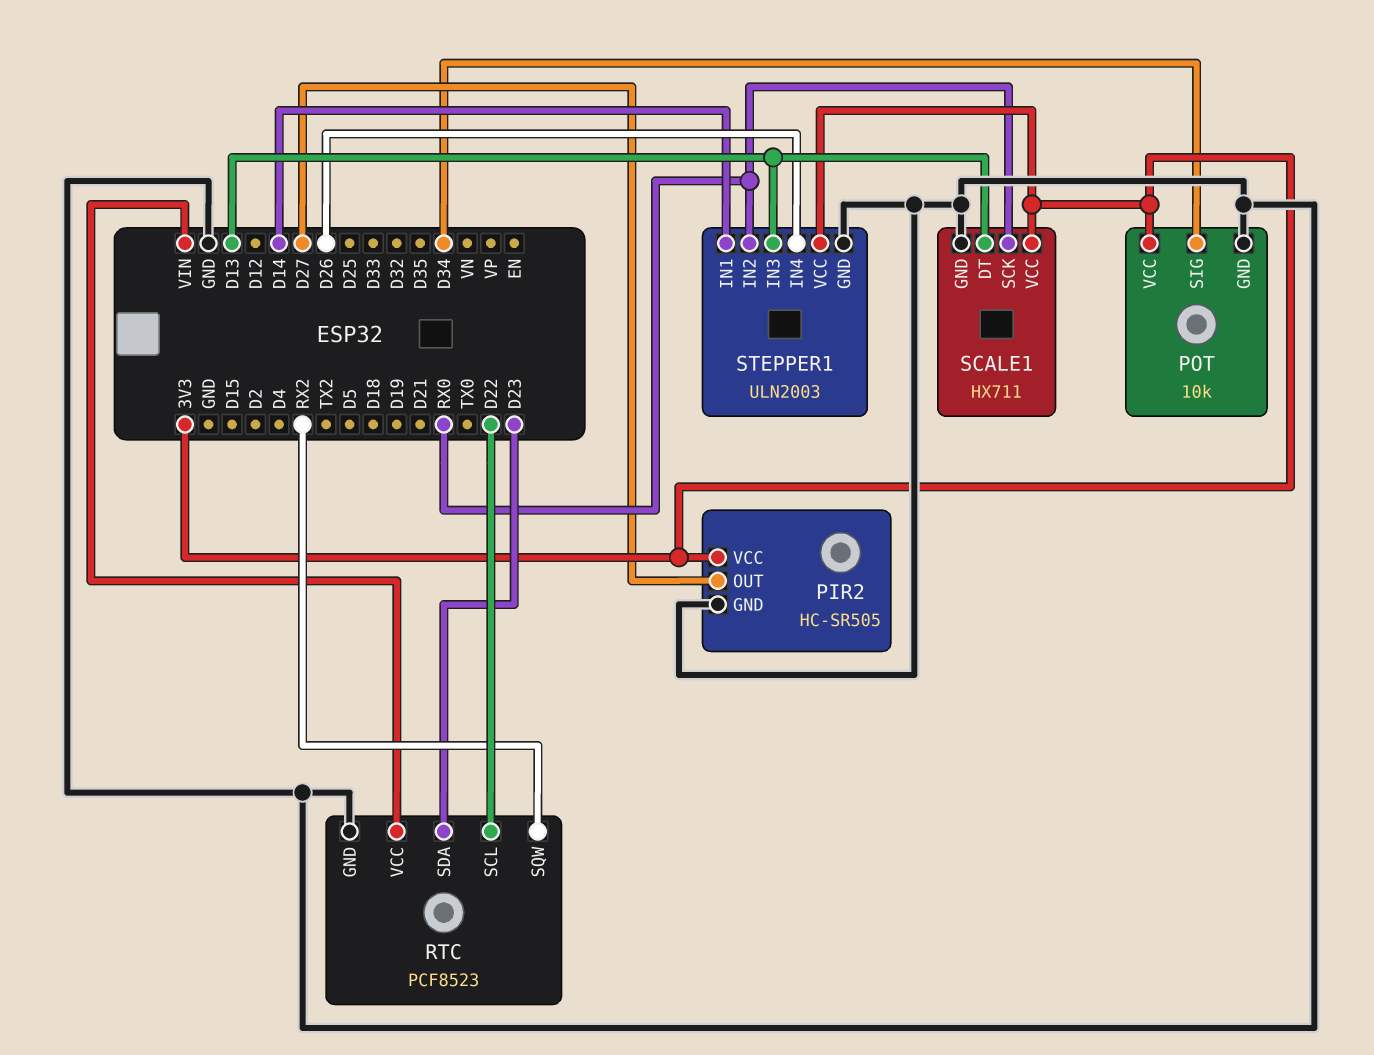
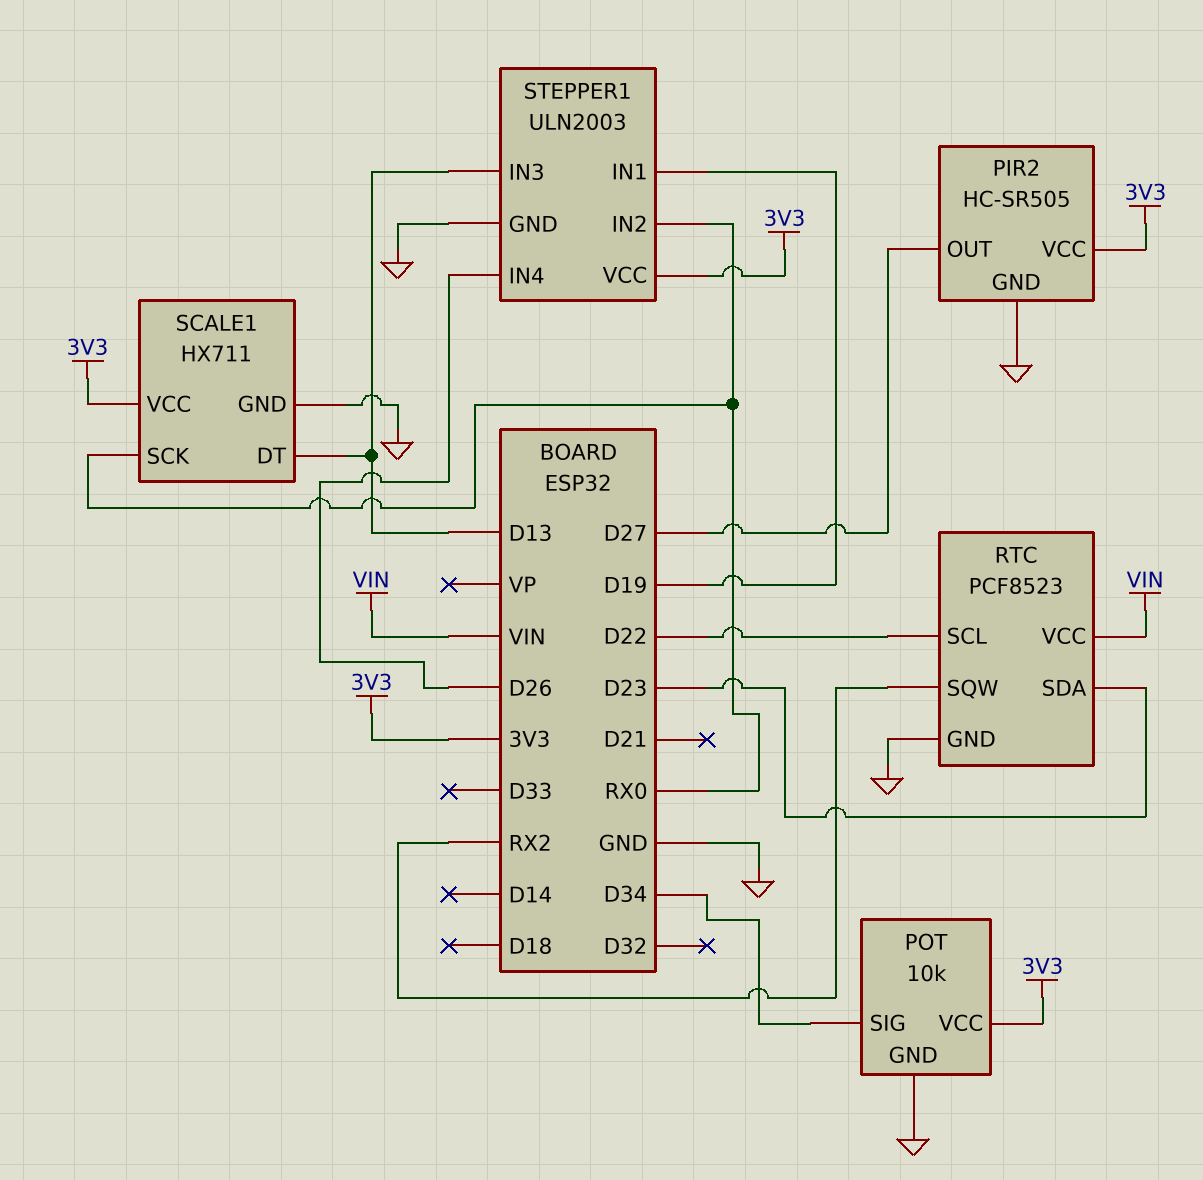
STEPPER1 pin IN1: D14 -> D19

